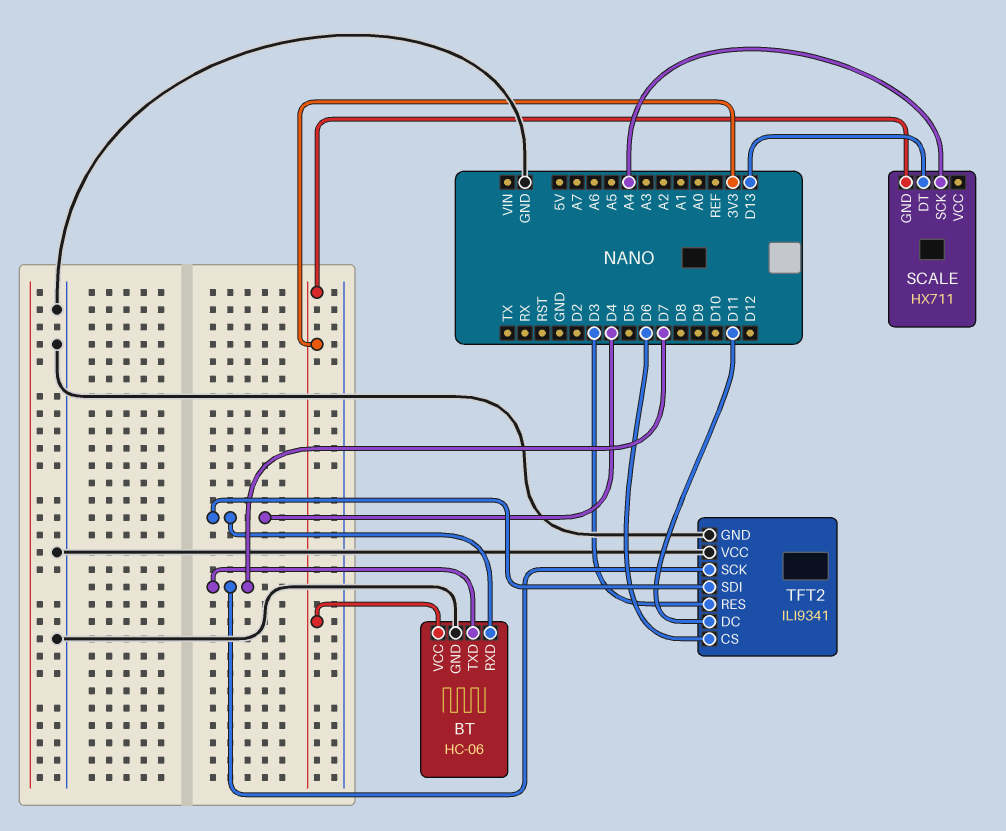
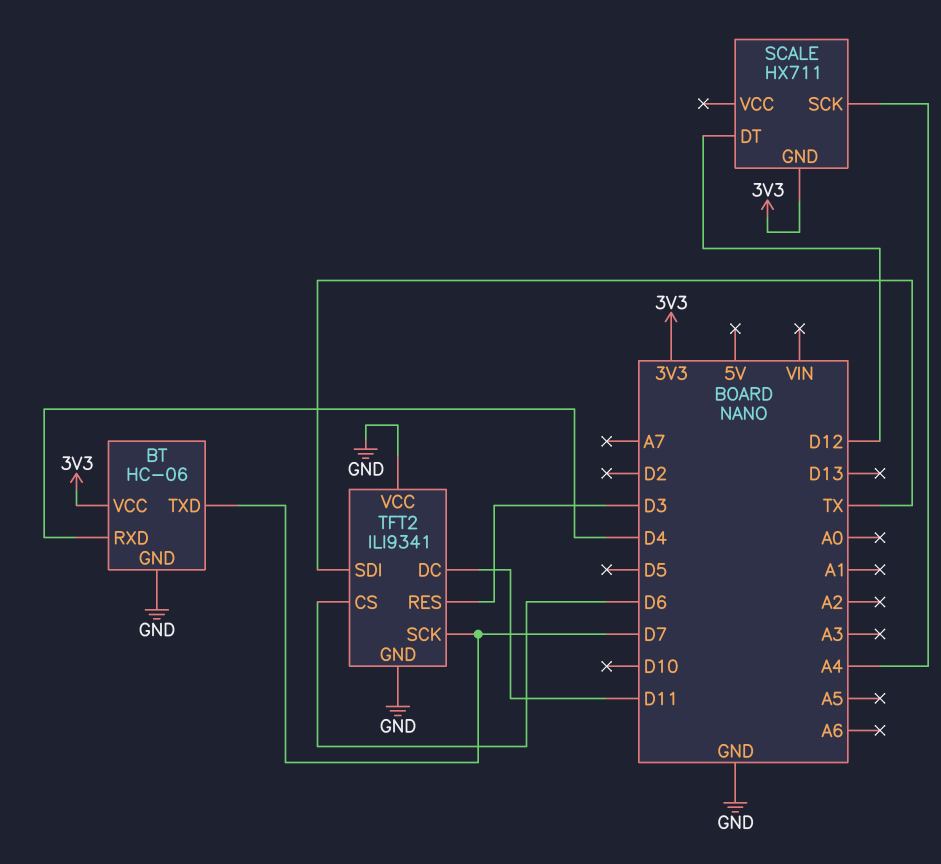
SCALE pin DT: D13 -> D12
TFT2 pin SDI: D4 -> TX

